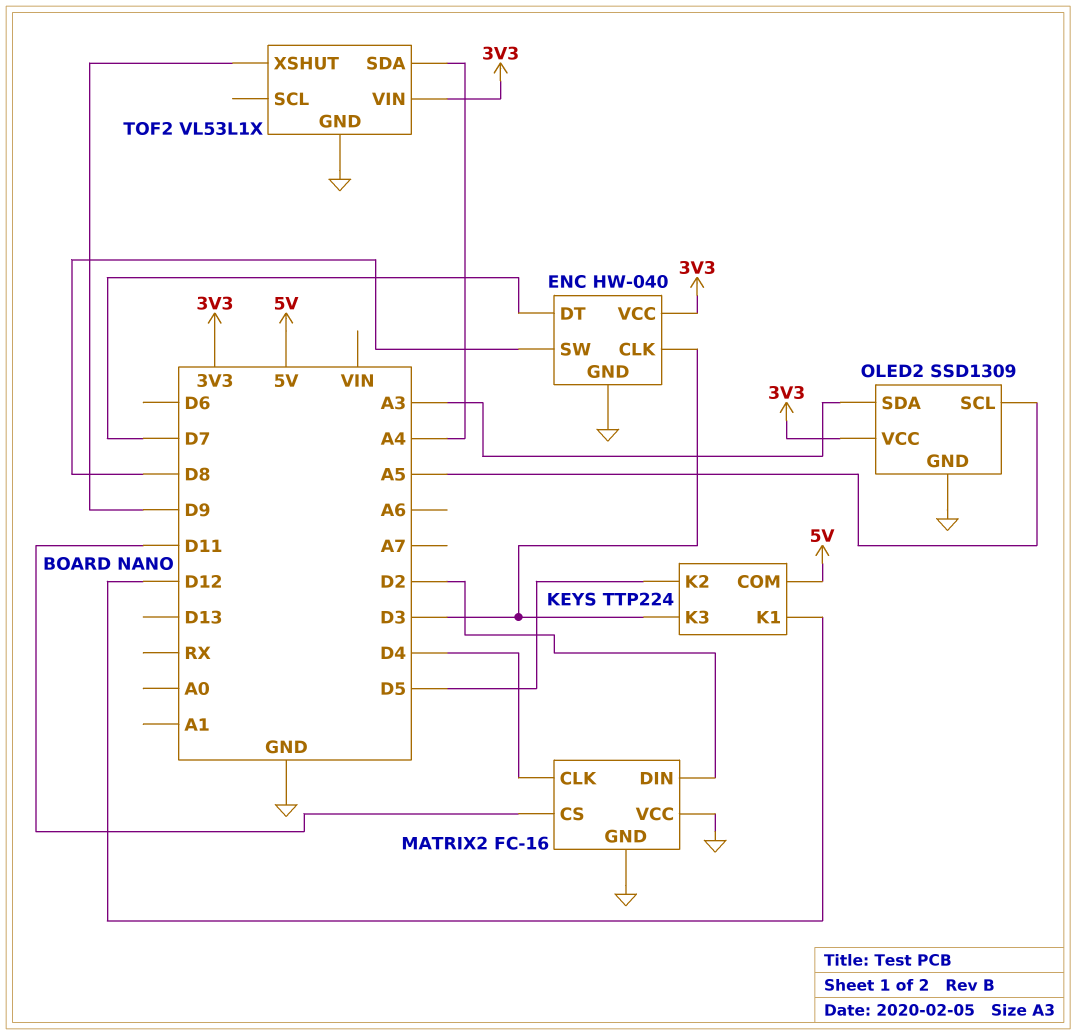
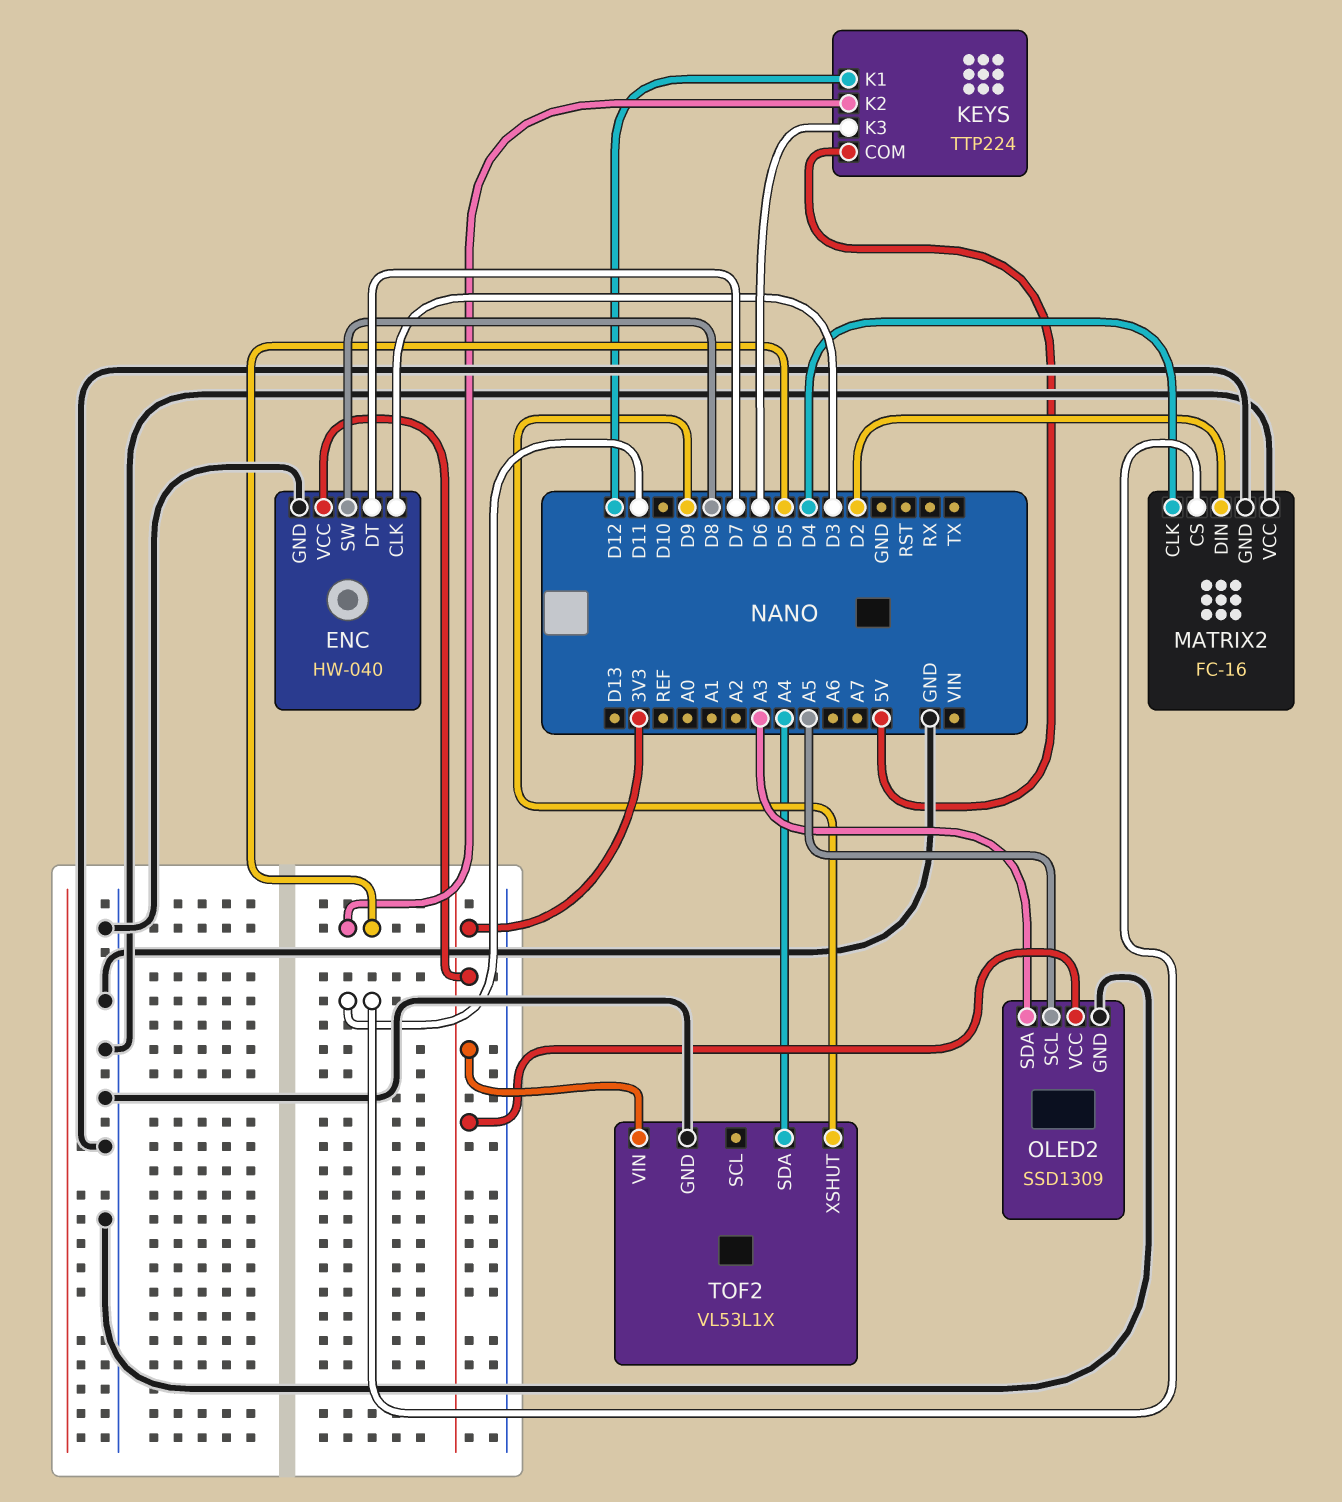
KEYS pin K3: D3 -> D6

